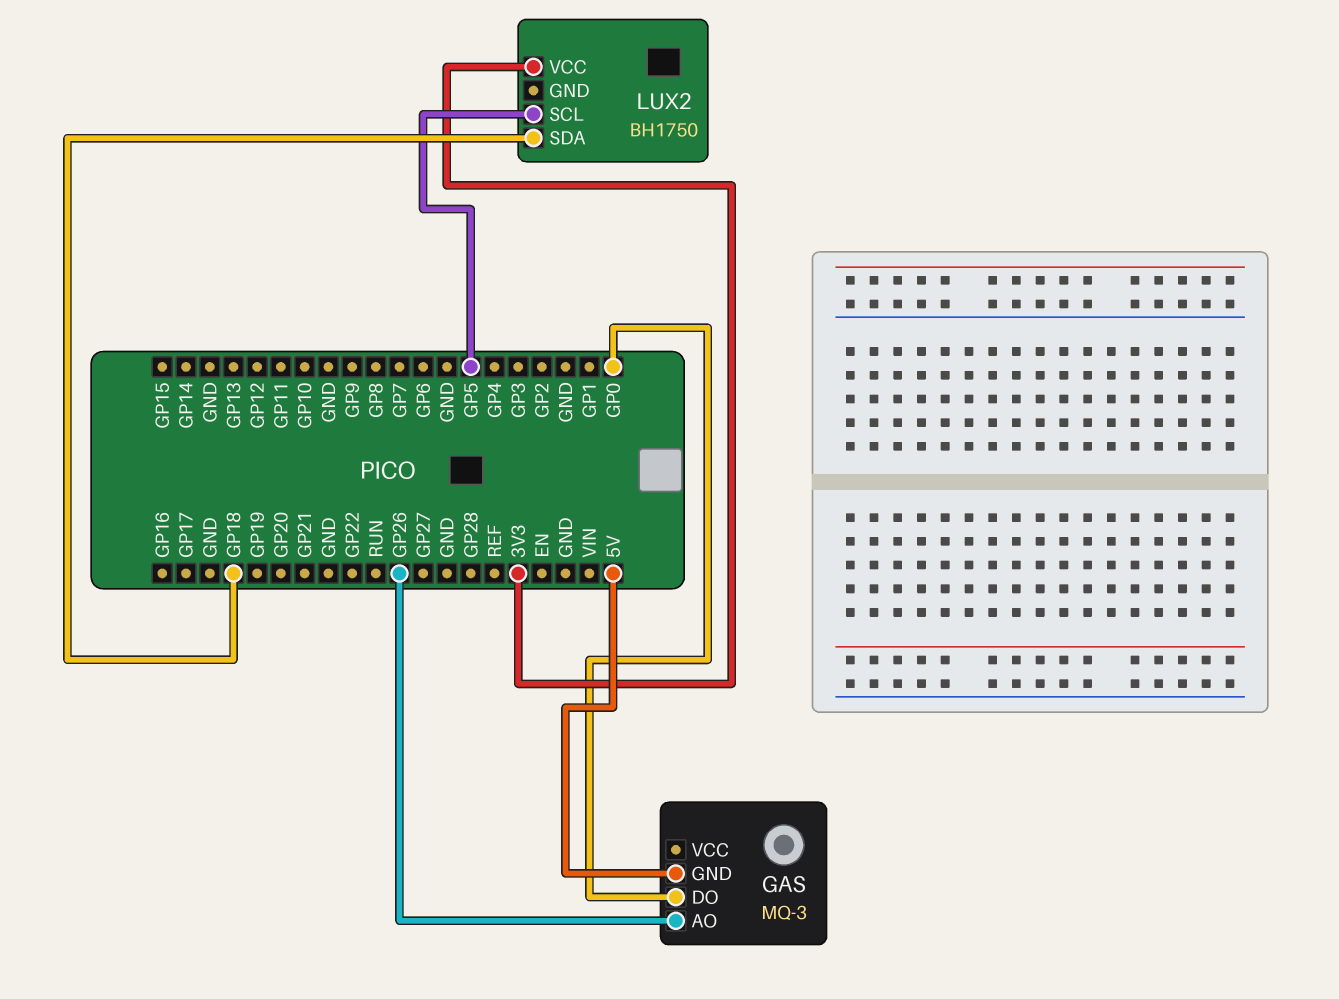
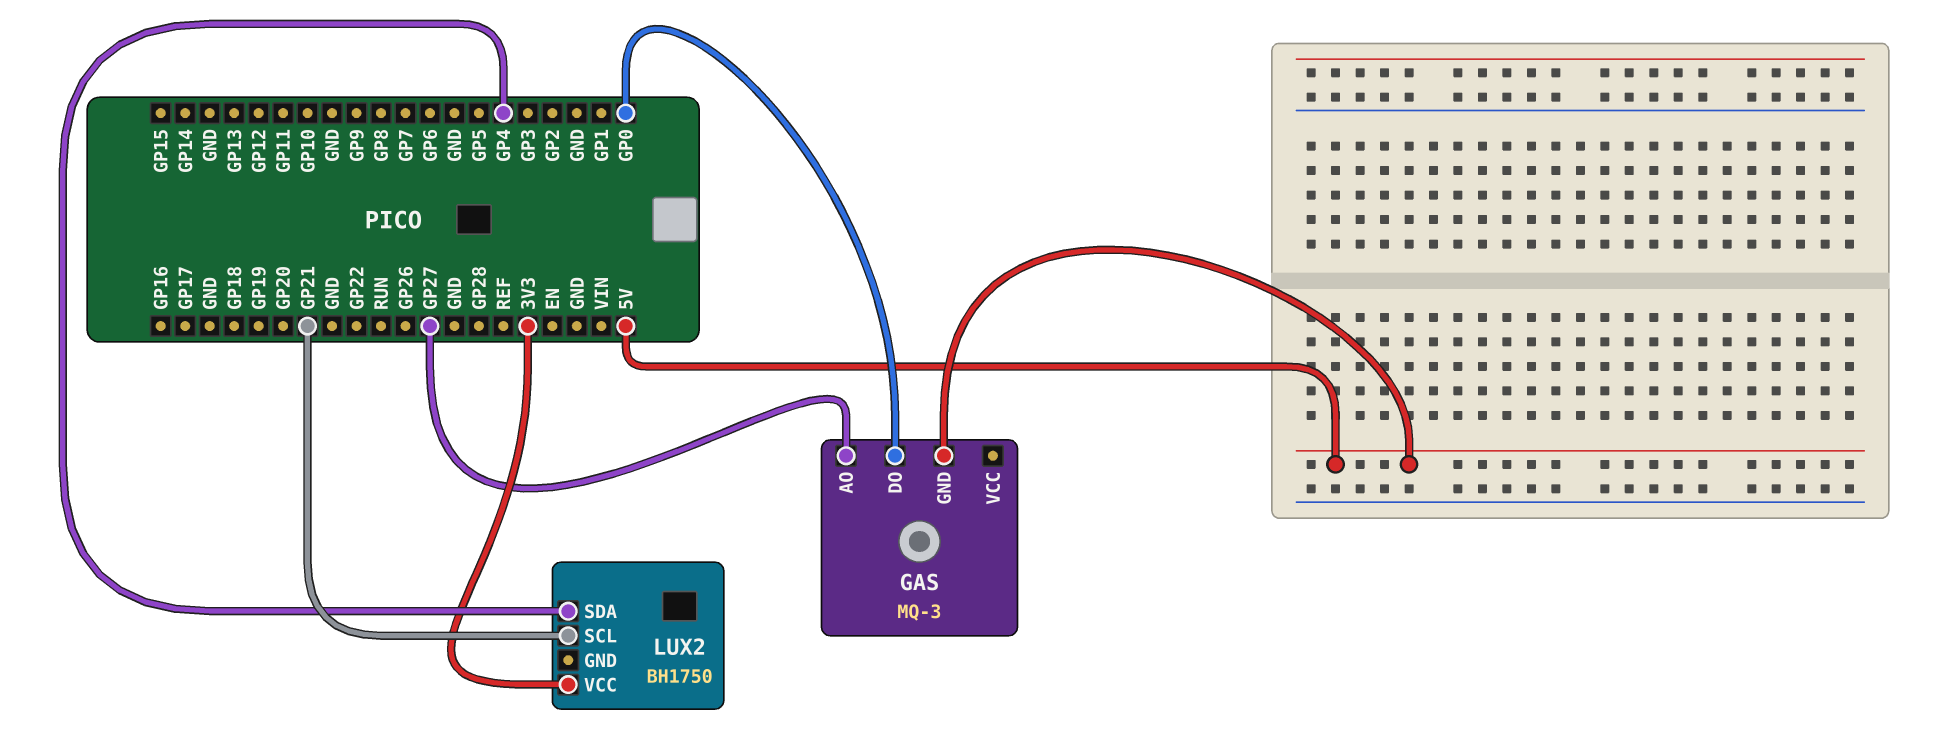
GAS pin AO: GP26 -> GP27
LUX2 pin SCL: GP5 -> GP21
LUX2 pin SDA: GP18 -> GP4

